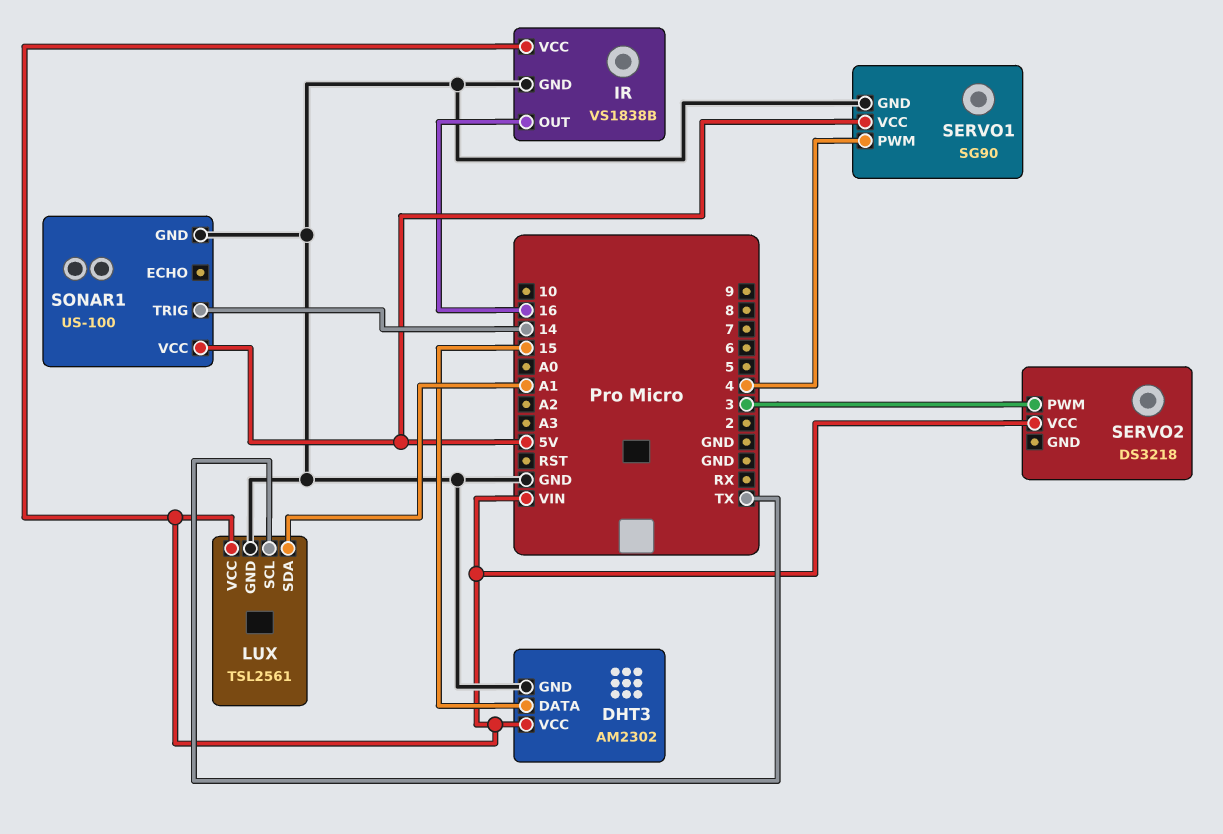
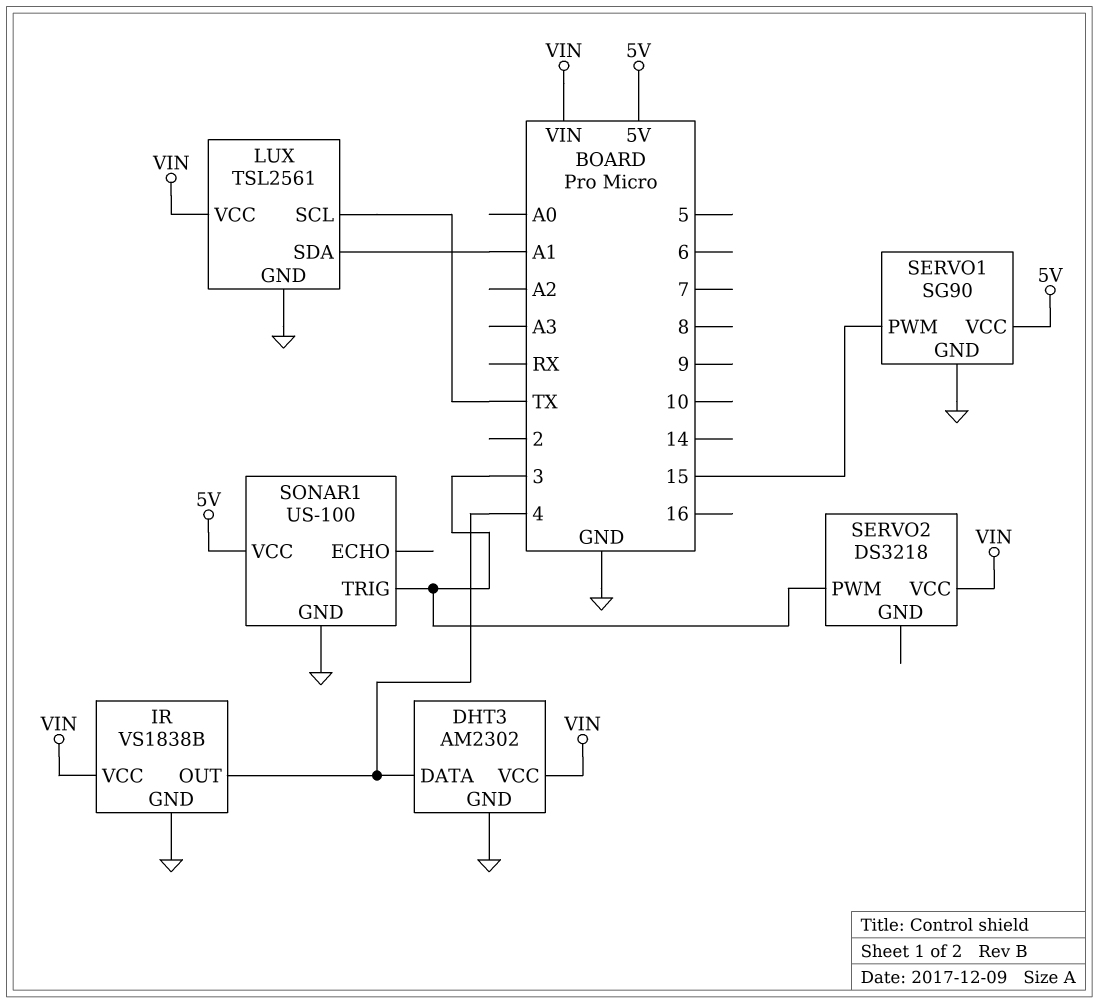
DHT3 pin DATA: 15 -> 4
IR pin OUT: 16 -> 4
SERVO1 pin PWM: 4 -> 15
SONAR1 pin TRIG: 14 -> 3

